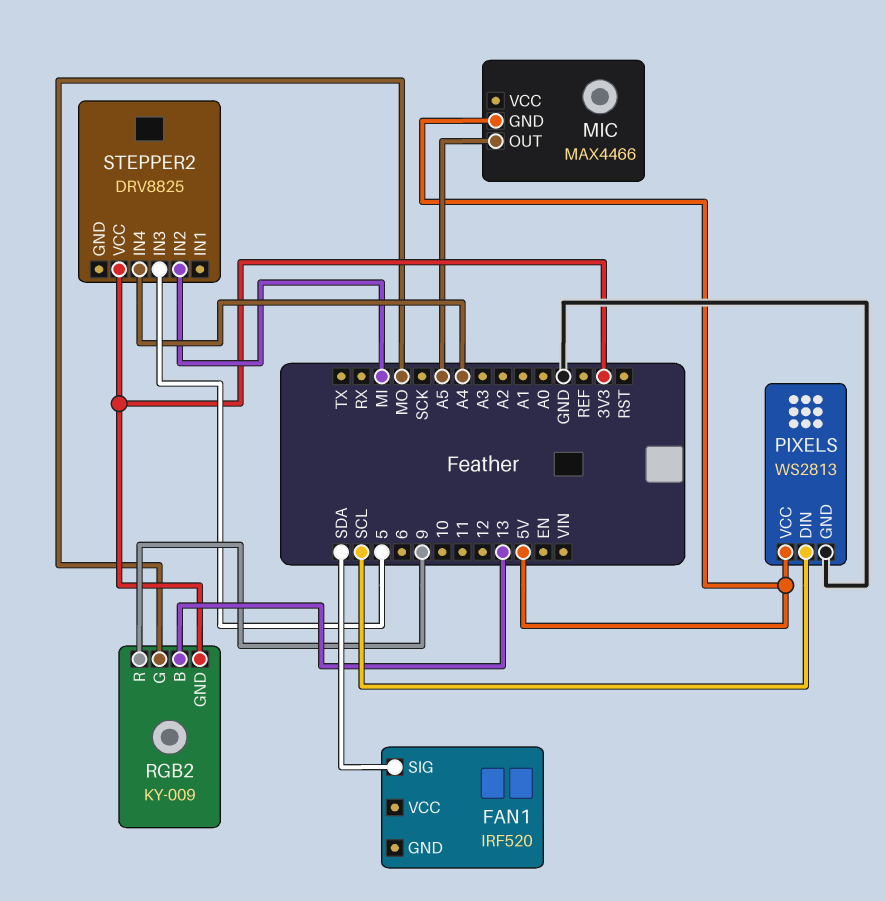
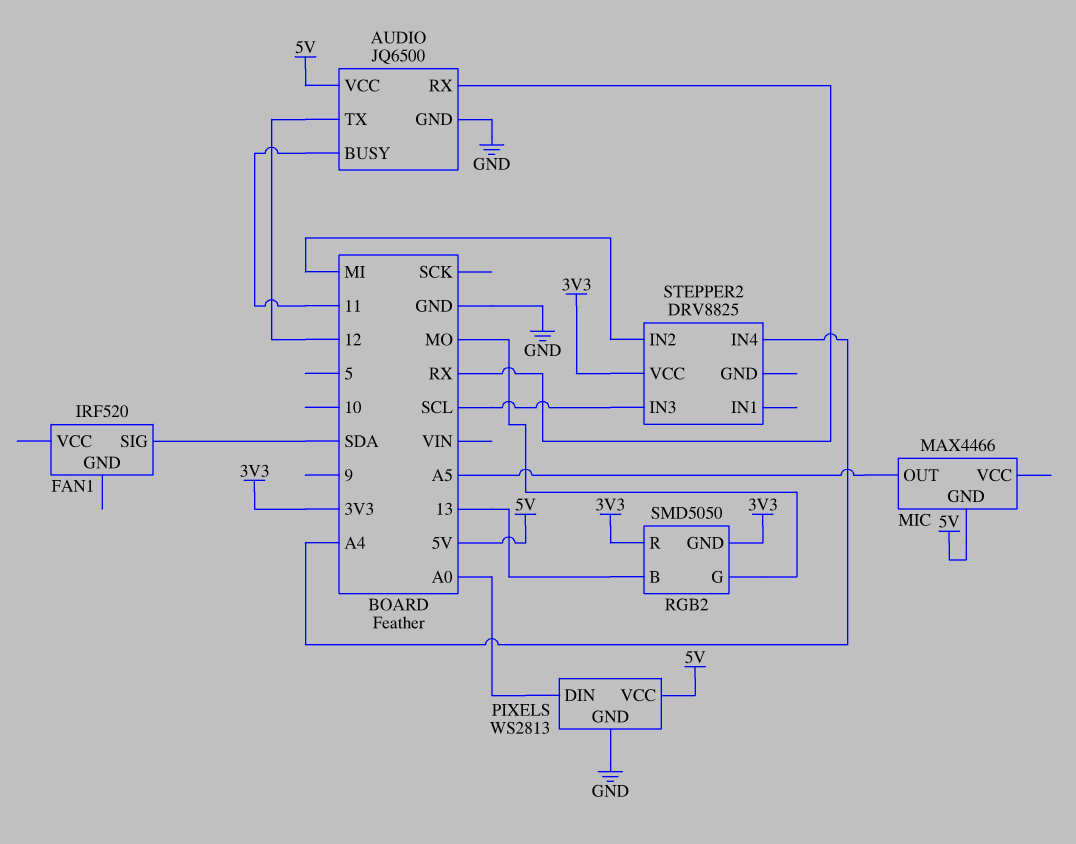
AUDIO: none -> JQ6500
AUDIO pin BUSY: none -> 11
AUDIO pin GND: none -> GND
AUDIO pin RX: none -> RX
AUDIO pin TX: none -> 12
AUDIO pin VCC: none -> 5V
PIXELS pin DIN: SCL -> A0
RGB2: KY-009 -> SMD5050
RGB2 pin R: 9 -> 3V3
STEPPER2 pin IN3: 5 -> SCL

